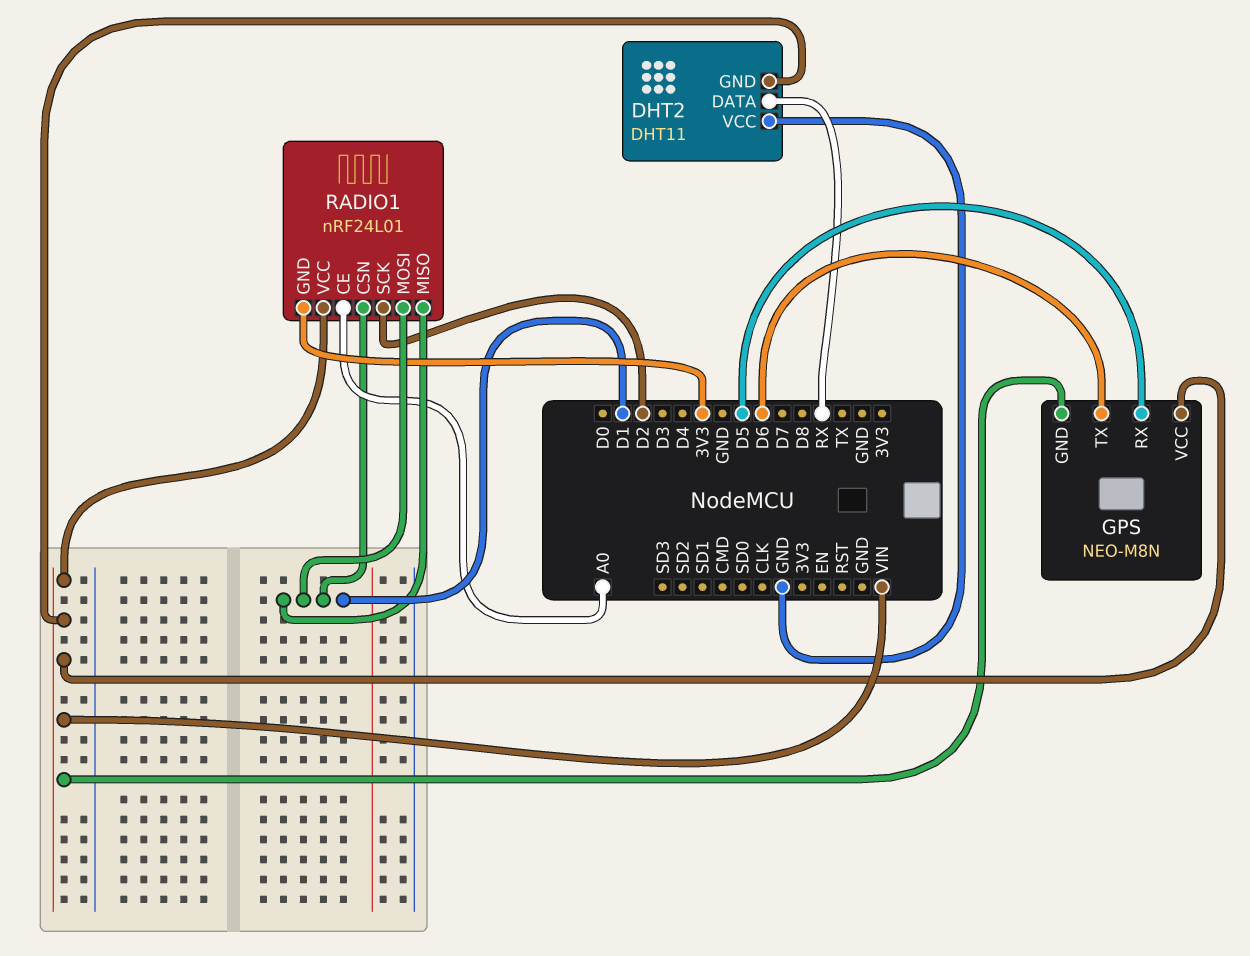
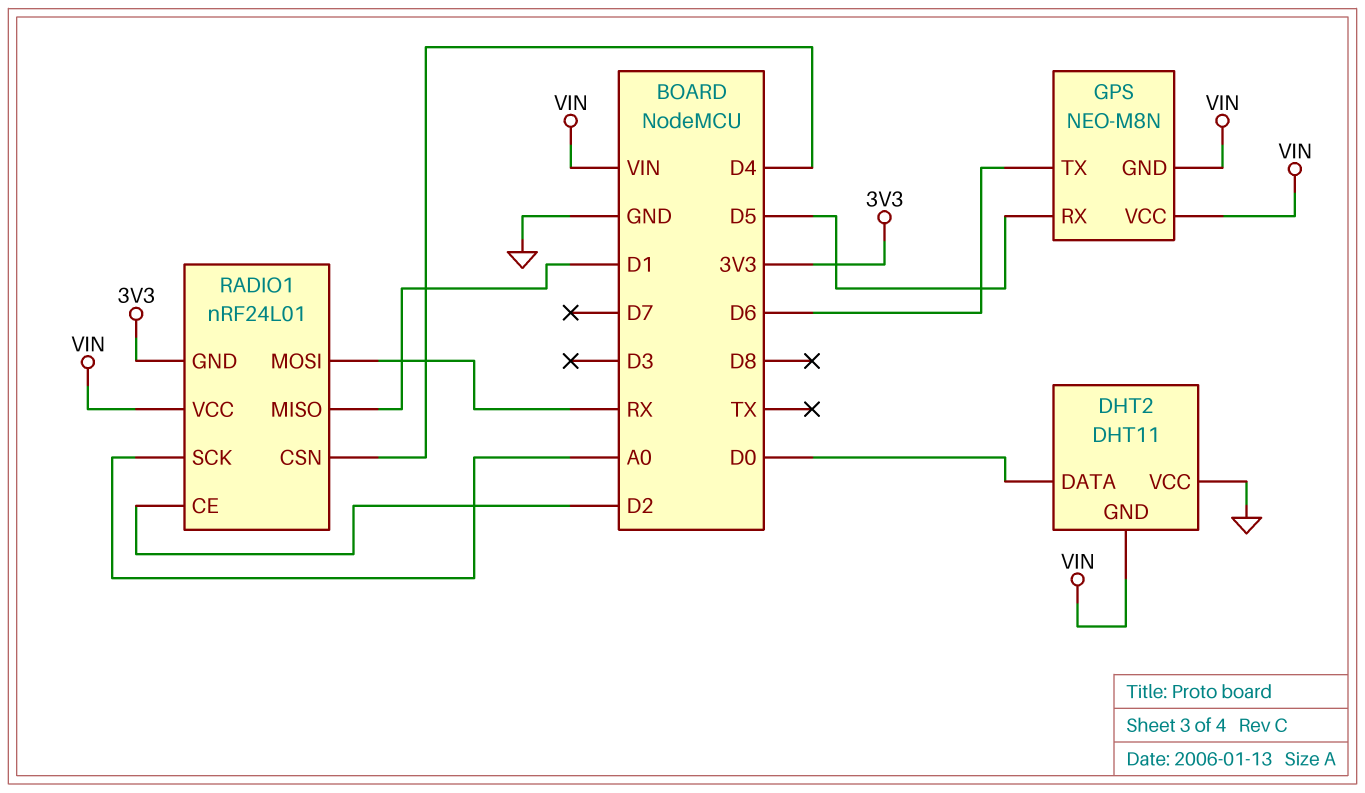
DHT2 pin DATA: RX -> D0
RADIO1 pin CE: A0 -> D2
RADIO1 pin CSN: D1 -> D4
RADIO1 pin MOSI: D1 -> RX
RADIO1 pin SCK: D2 -> A0

